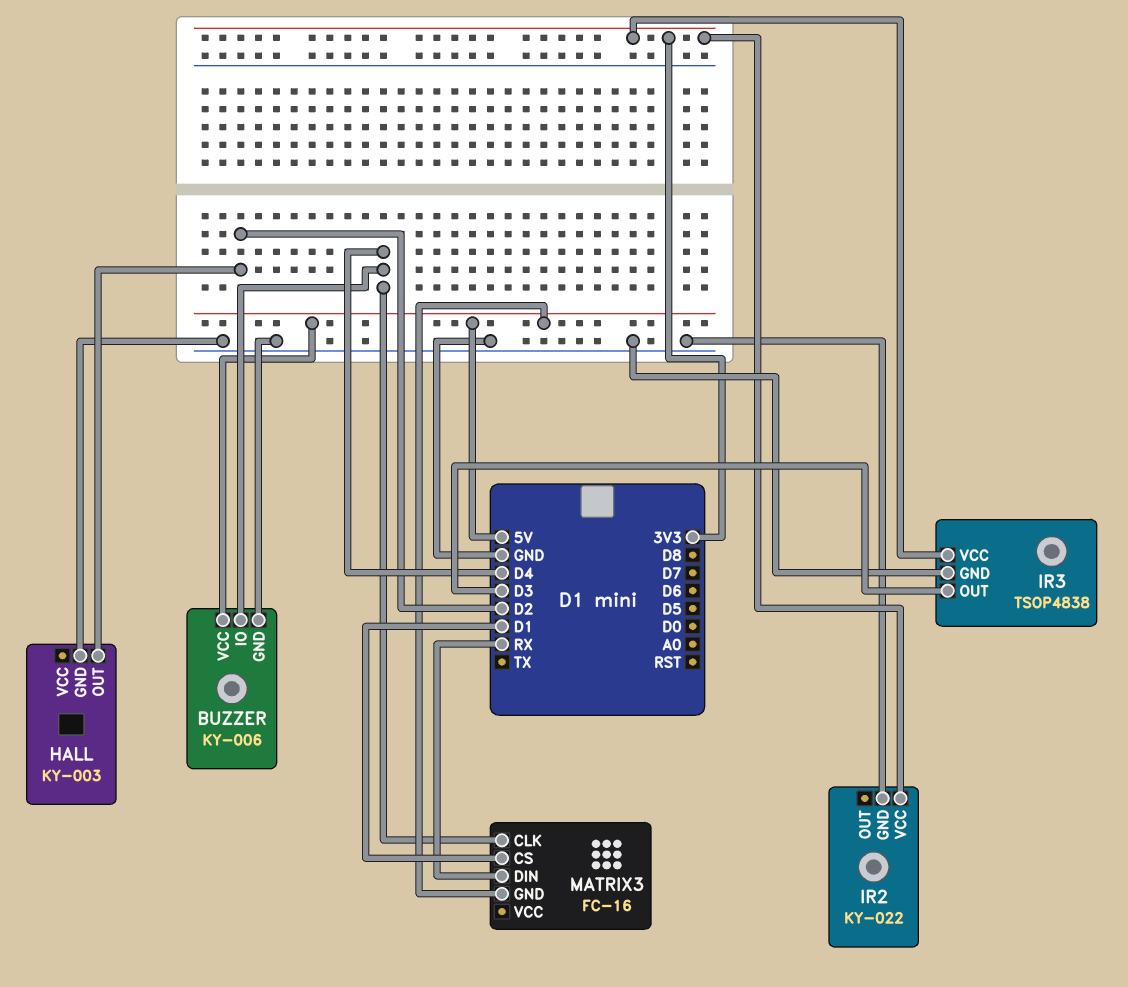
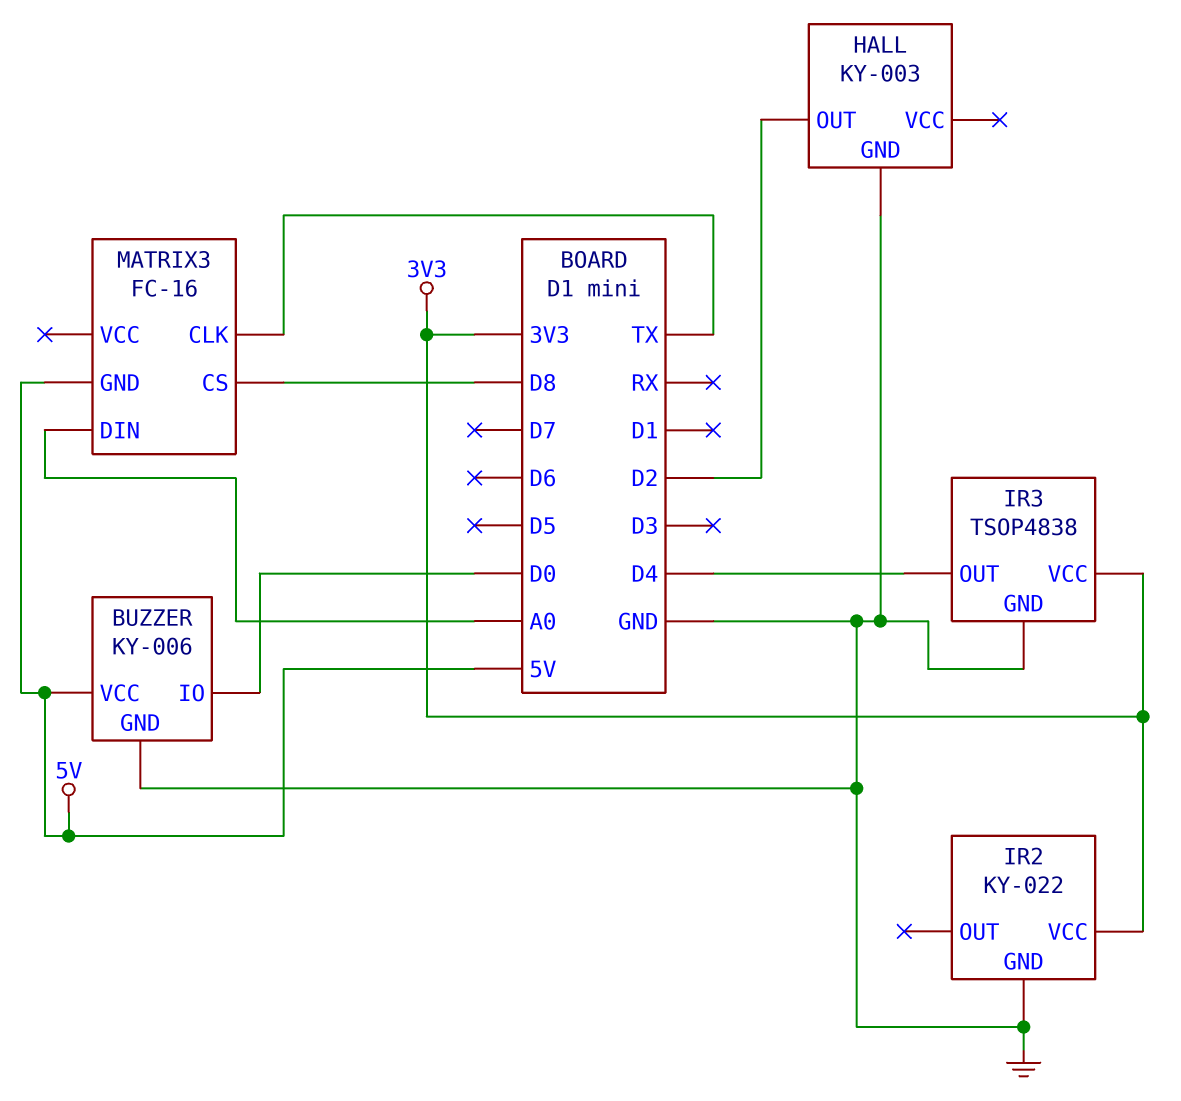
BUZZER pin IO: D4 -> D0
IR3 pin OUT: D3 -> D4
MATRIX3 pin CLK: D4 -> TX
MATRIX3 pin CS: D1 -> D8
MATRIX3 pin DIN: RX -> A0

